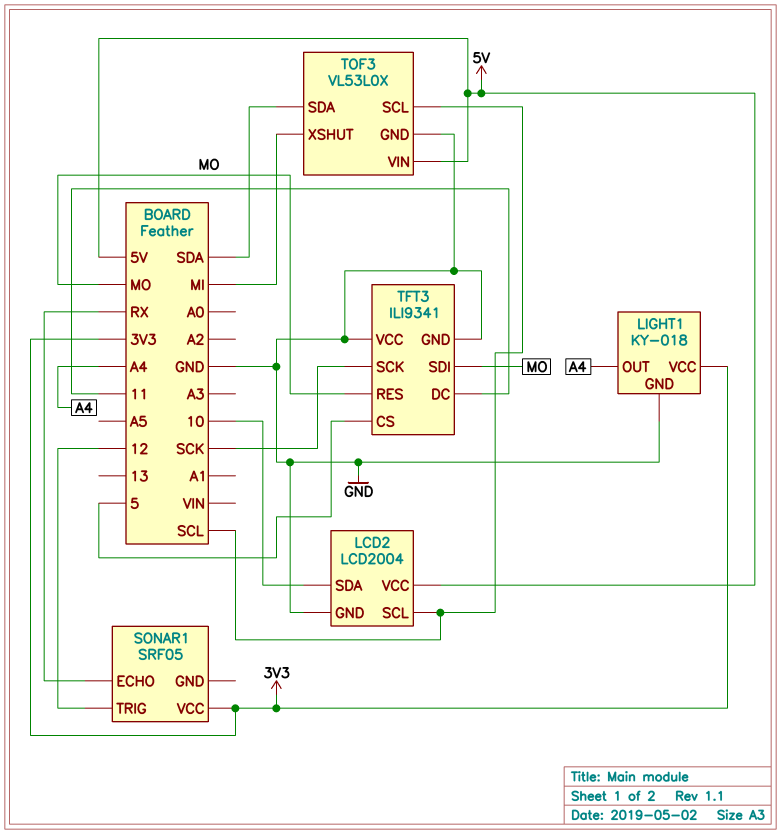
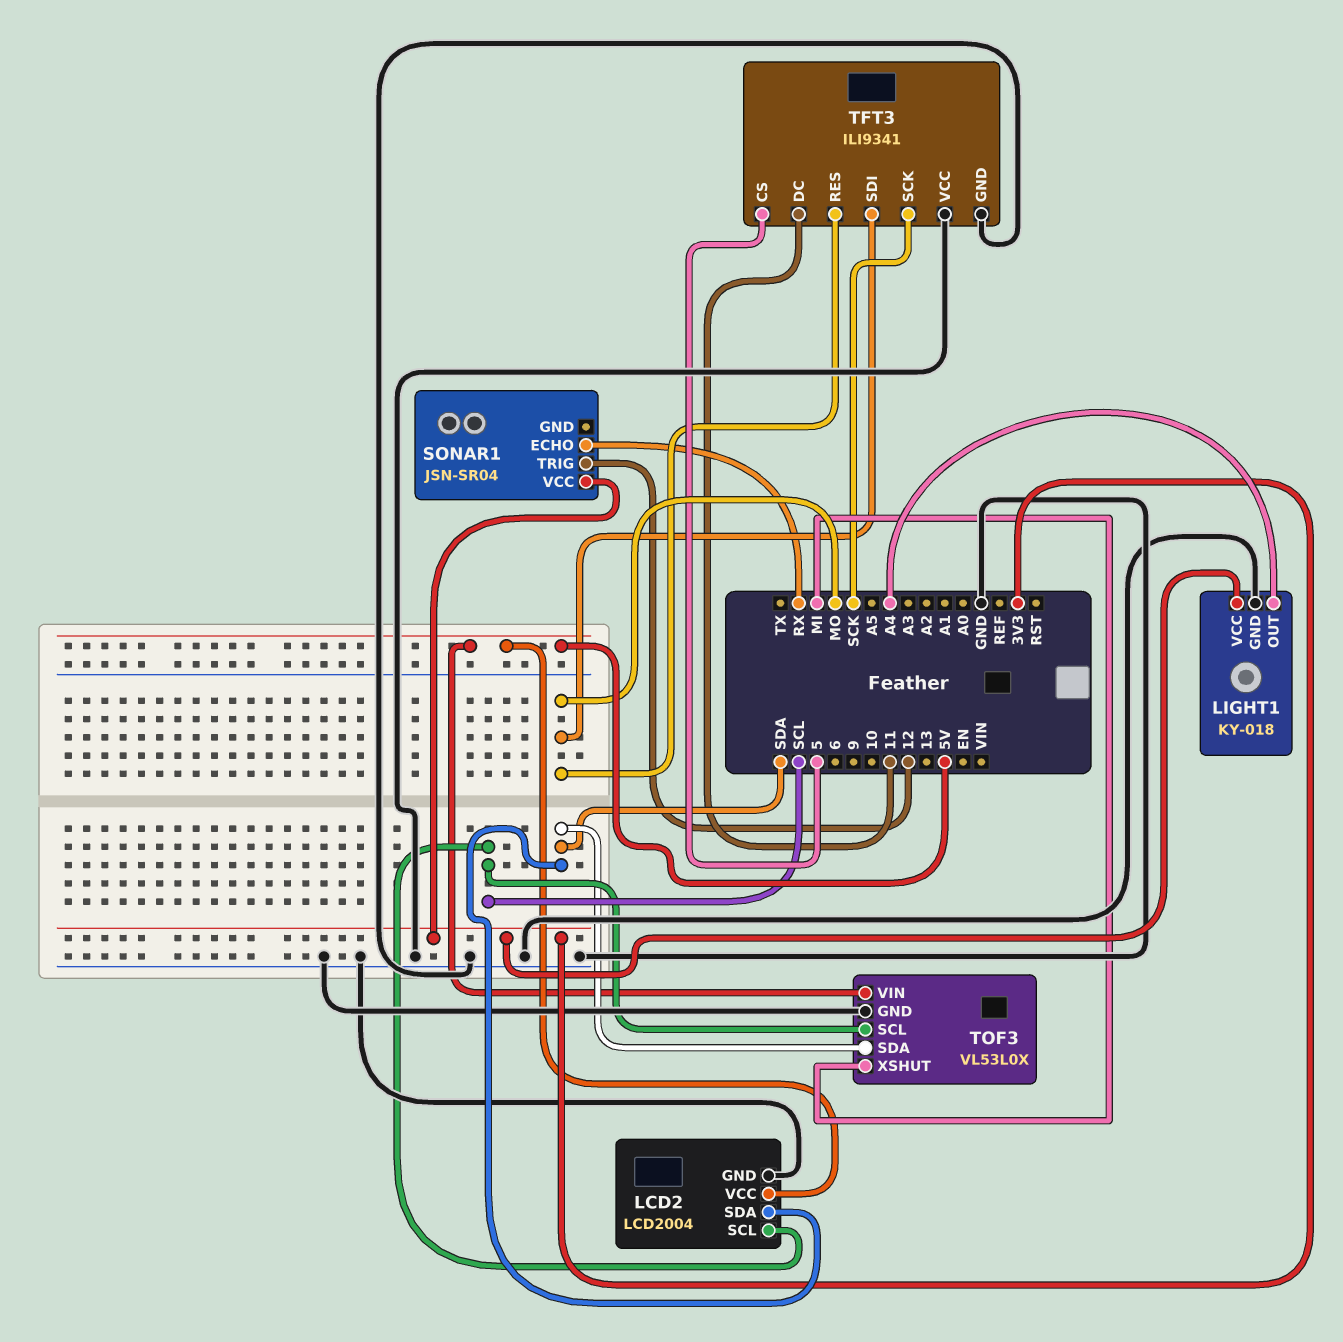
LCD2 pin SDA: 10 -> SDA
SONAR1: SRF05 -> JSN-SR04

